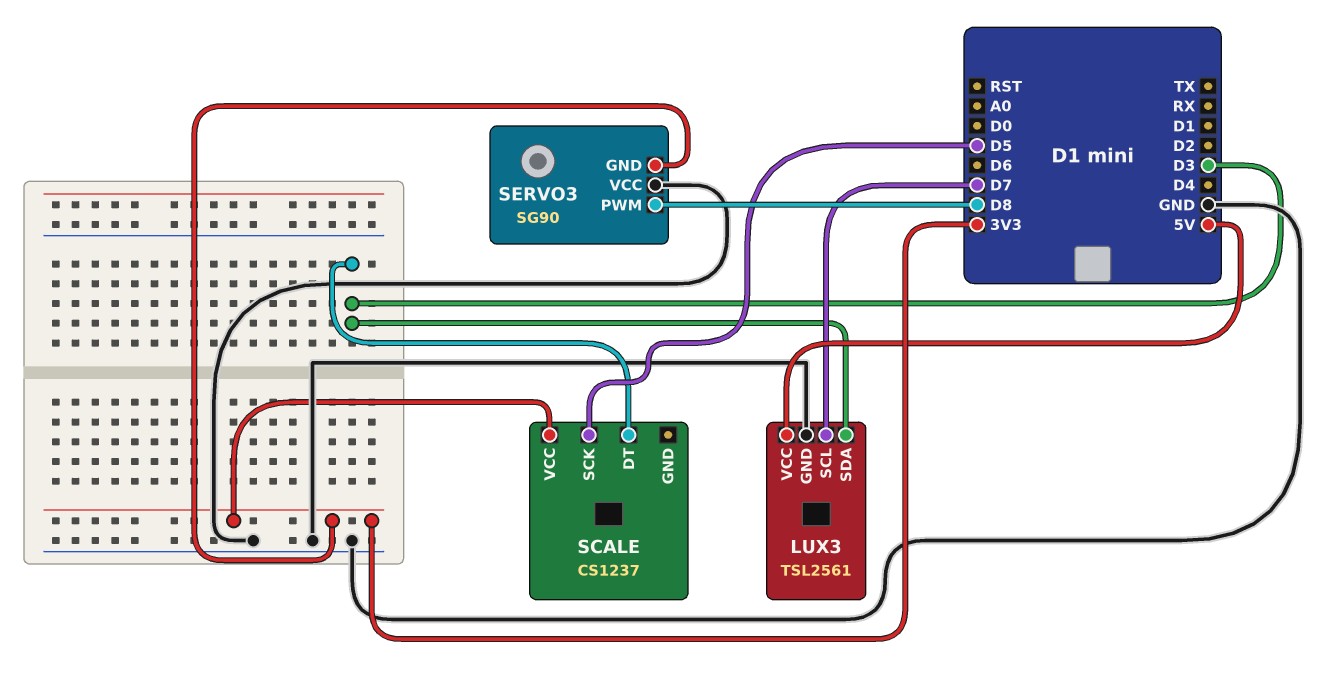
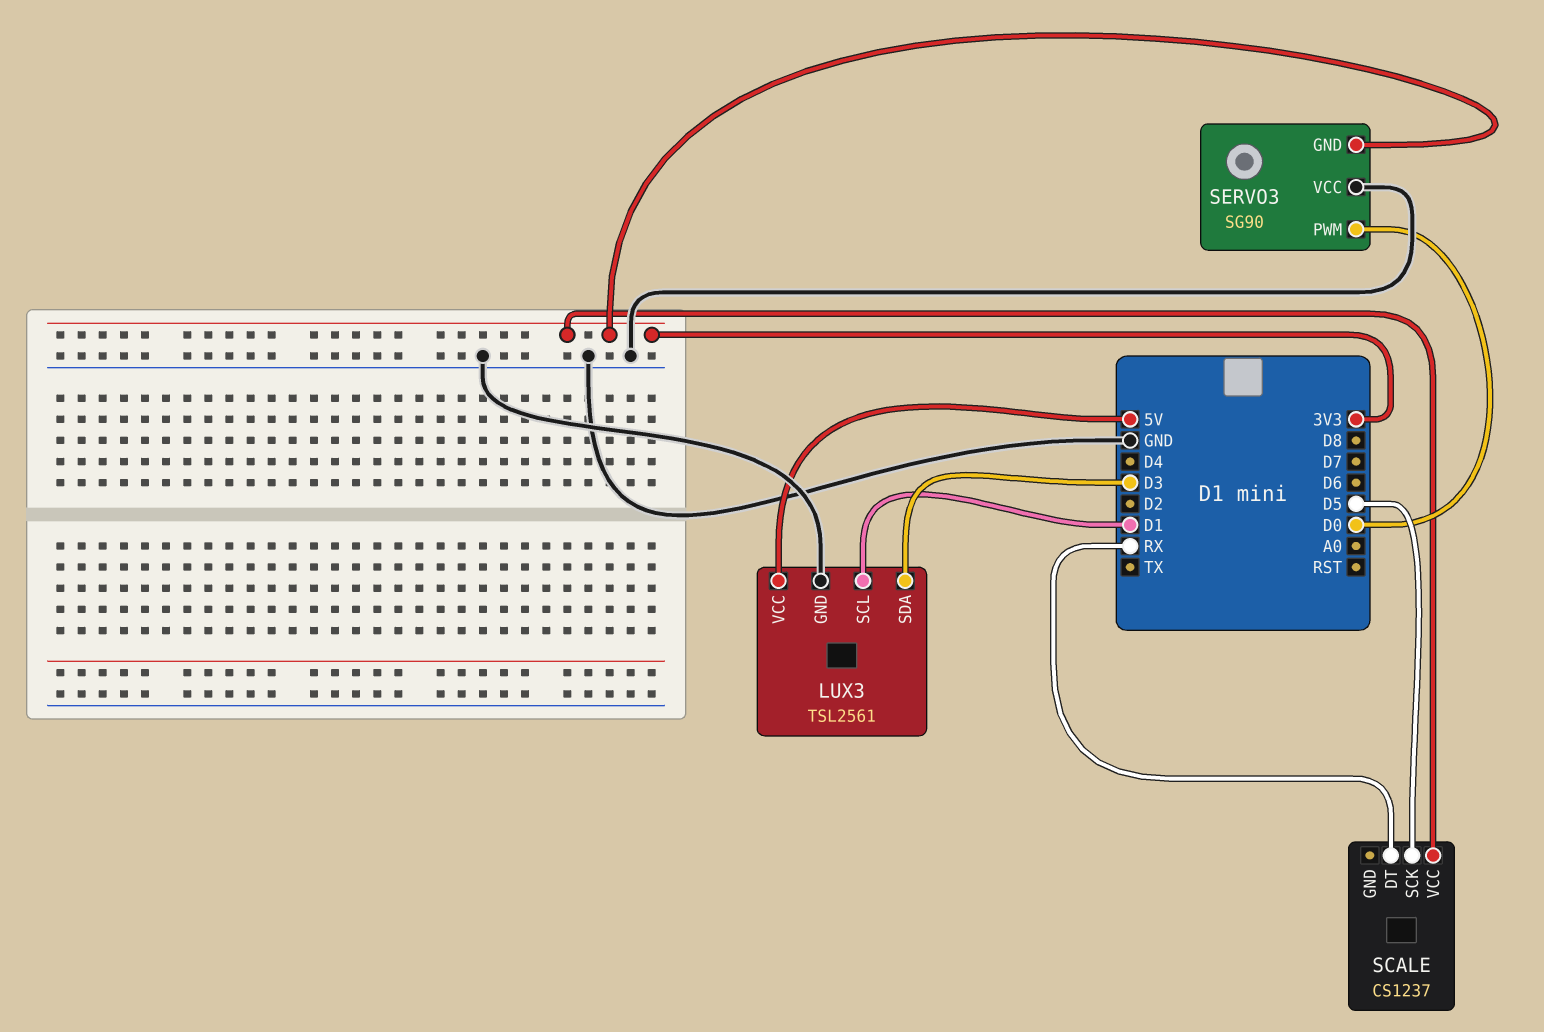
LUX3 pin SCL: D7 -> D1
SCALE pin DT: D3 -> RX
SERVO3 pin PWM: D8 -> D0

